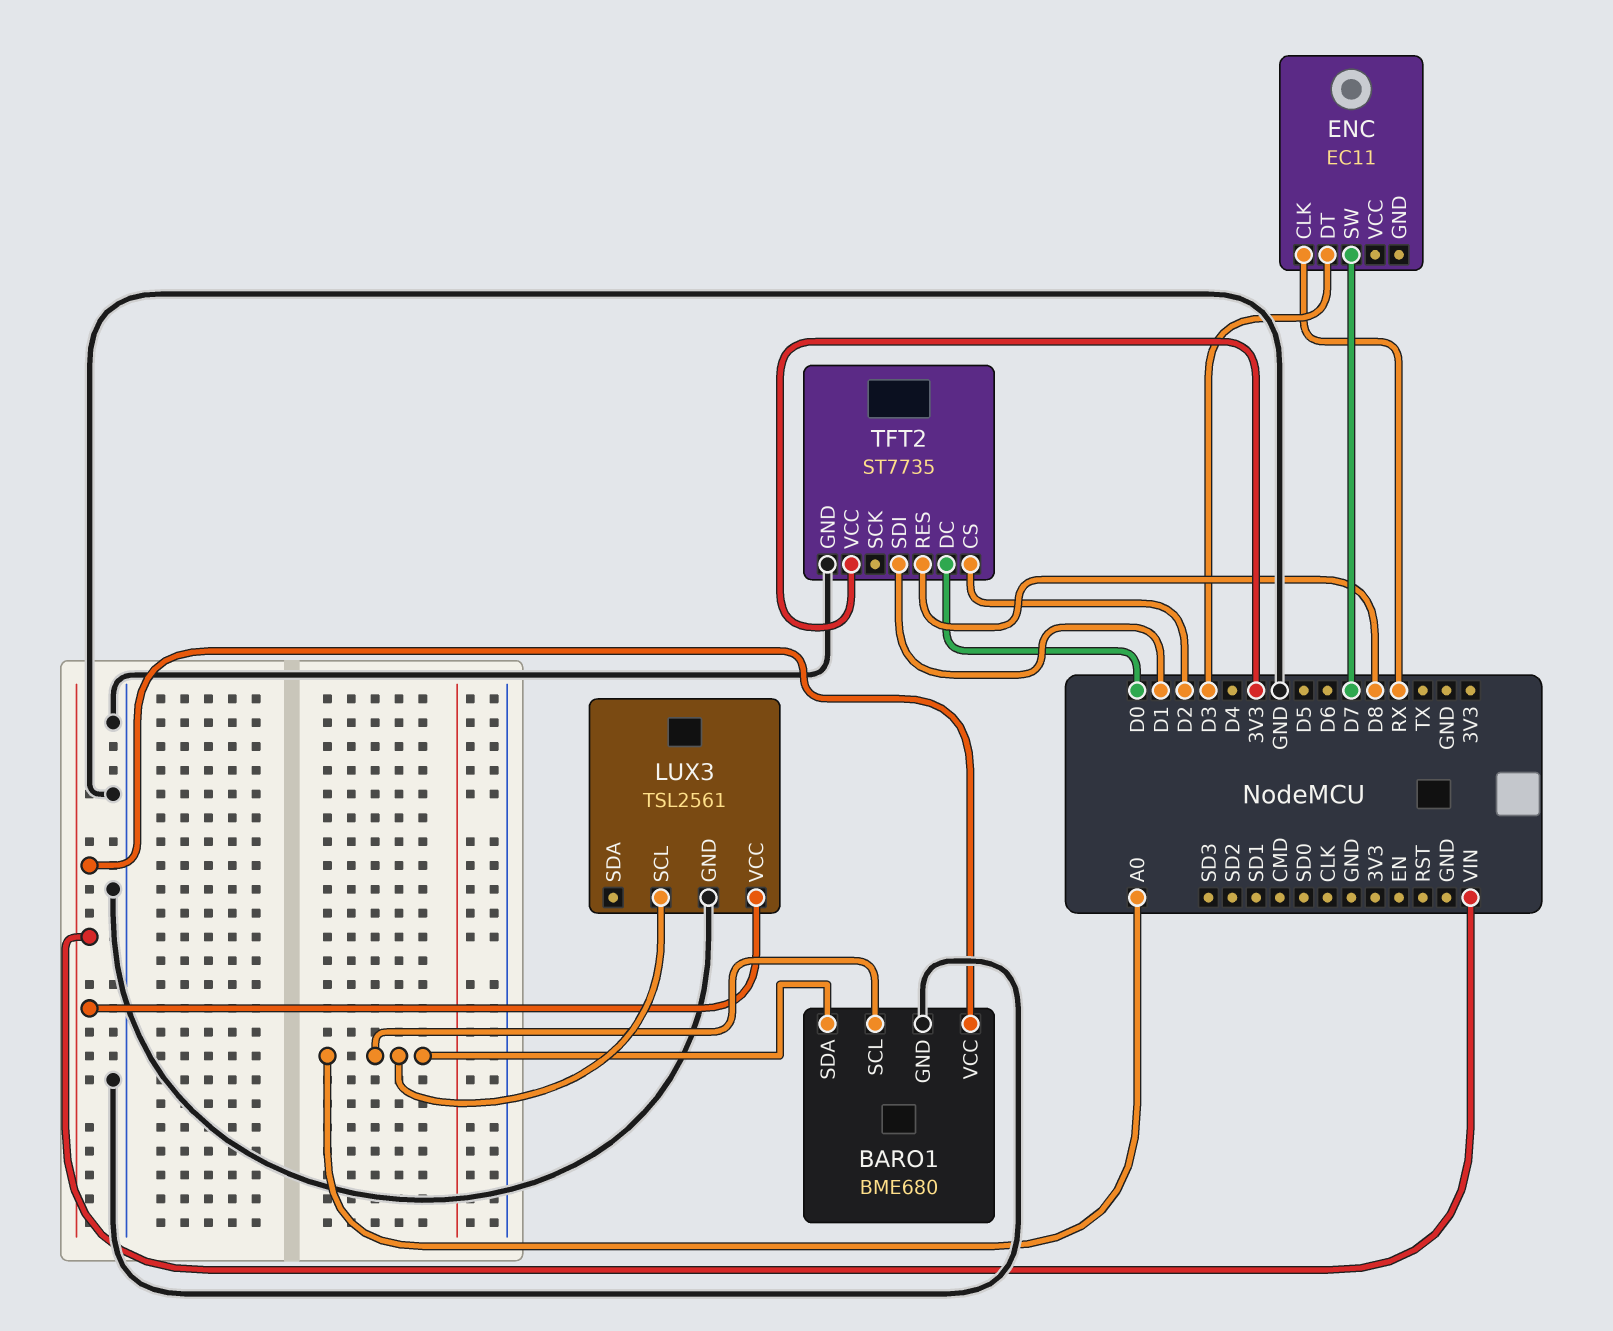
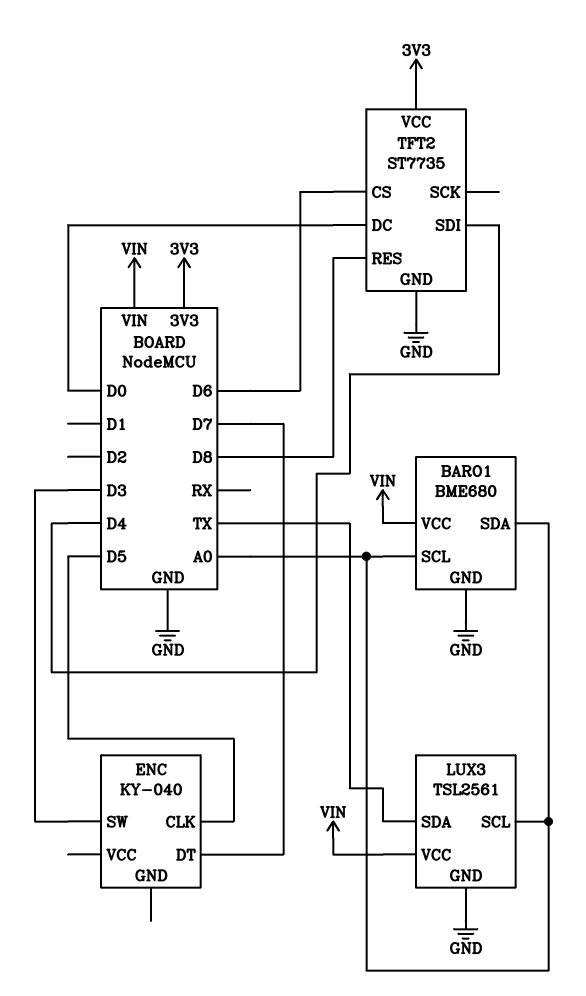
ENC: EC11 -> KY-040
ENC pin CLK: RX -> D5
ENC pin DT: D3 -> D7
ENC pin SW: D7 -> D3
LUX3 pin SDA: none -> TX
TFT2 pin CS: D2 -> D6
TFT2 pin SDI: D1 -> D4

